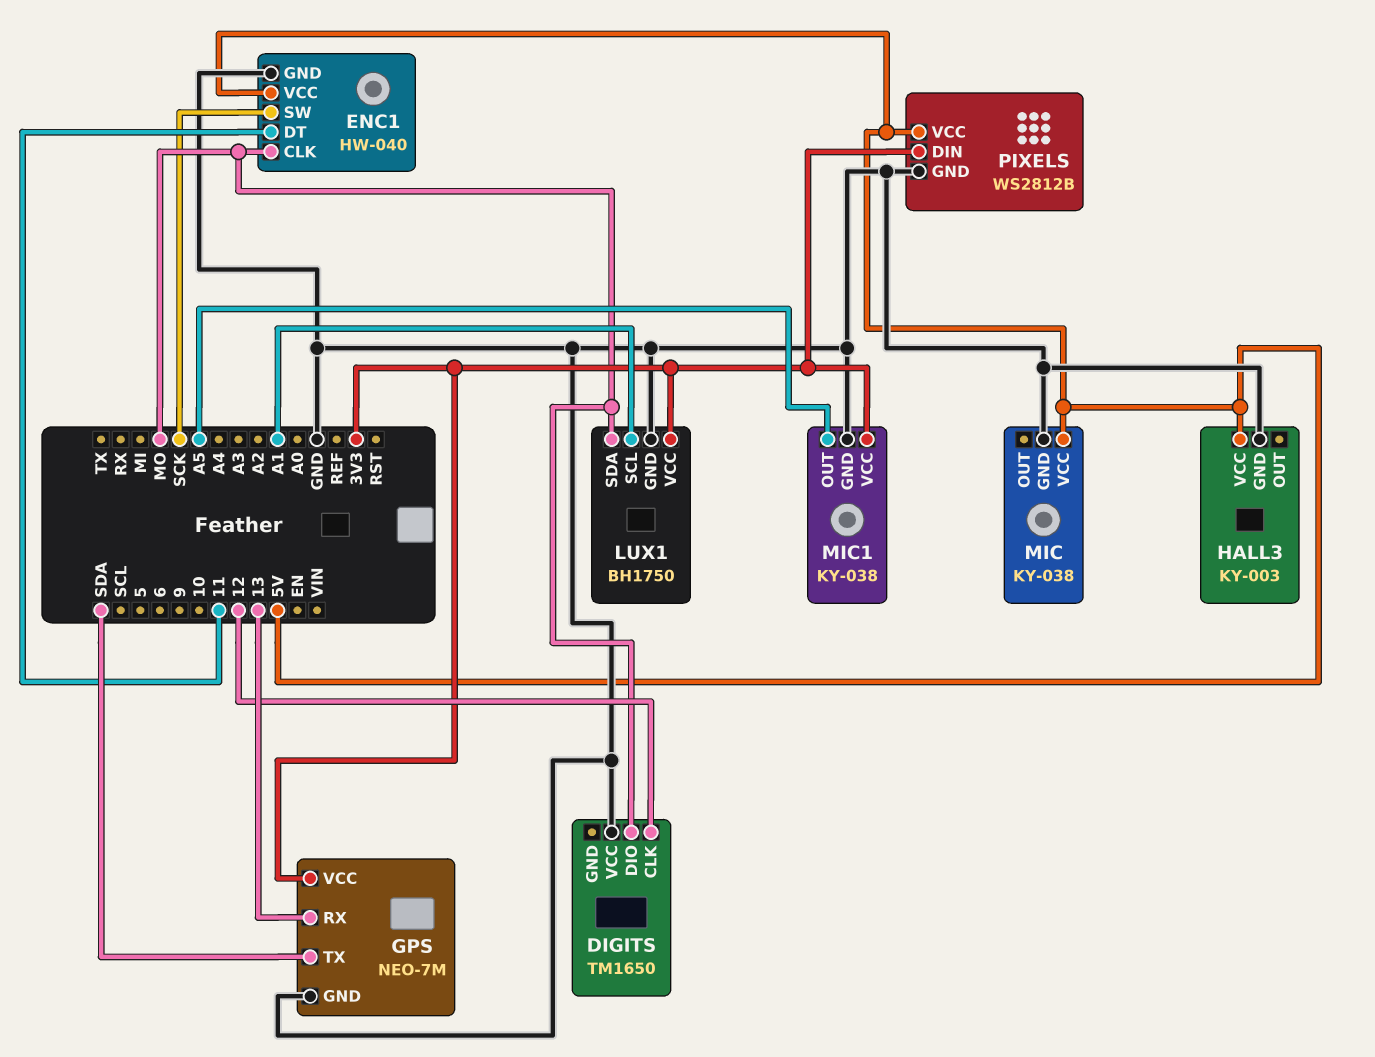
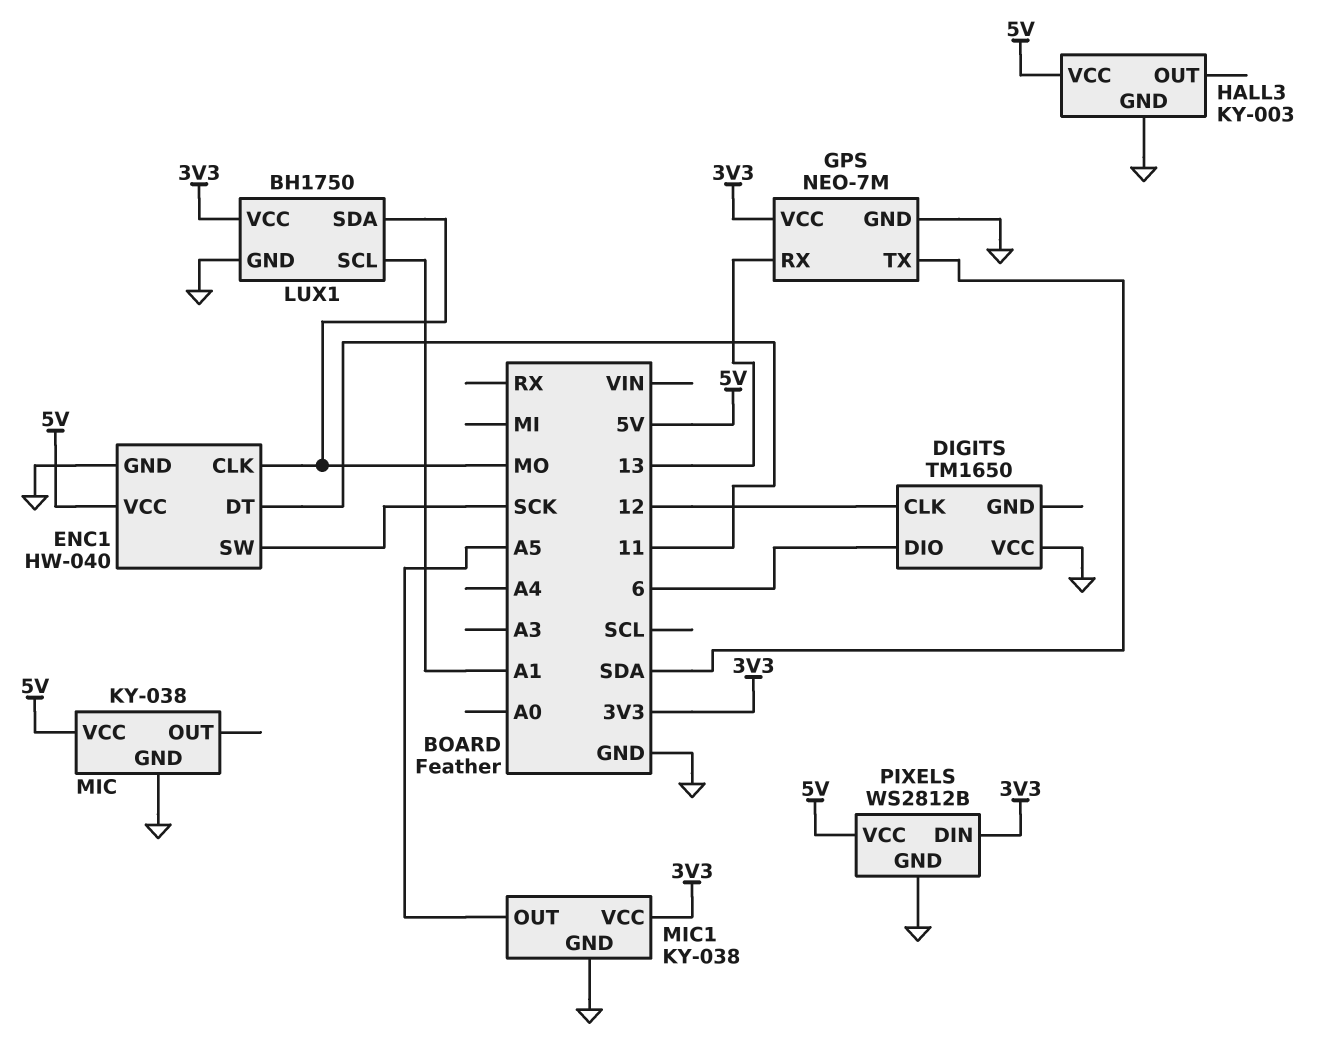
DIGITS pin DIO: MO -> 6

